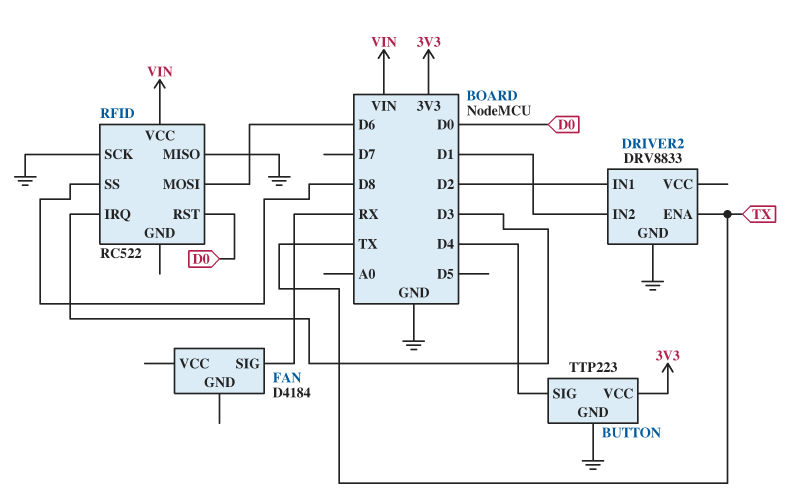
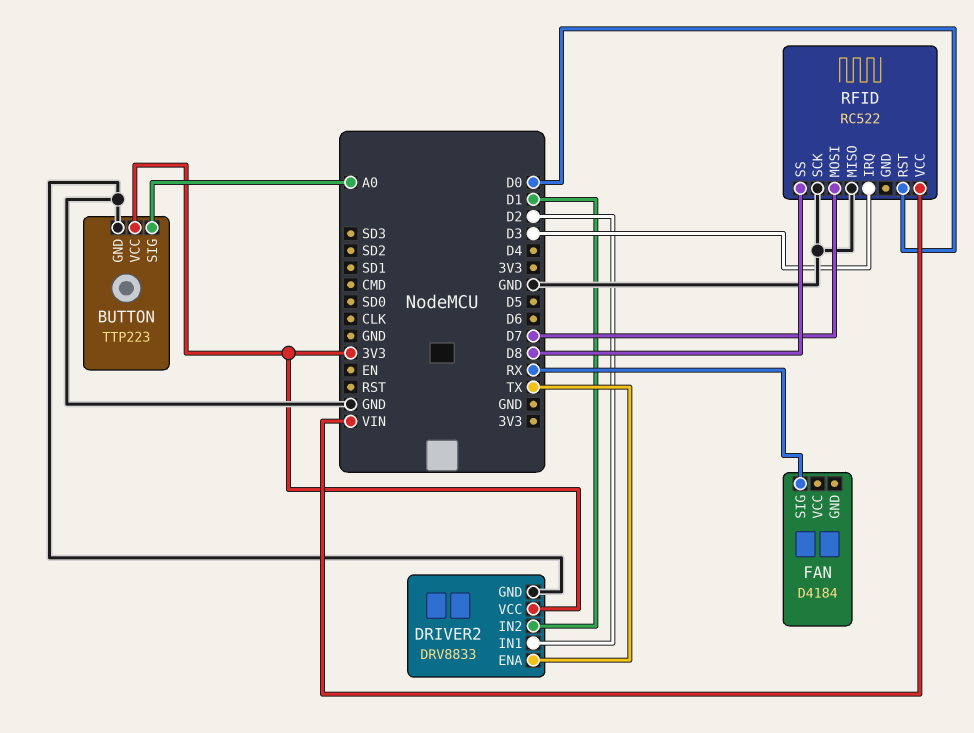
BUTTON pin SIG: D4 -> A0
DRIVER2 pin VCC: none -> 3V3
RFID pin MOSI: D6 -> D7

